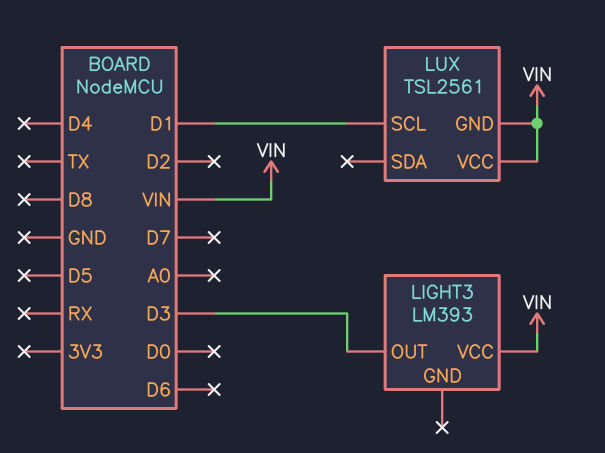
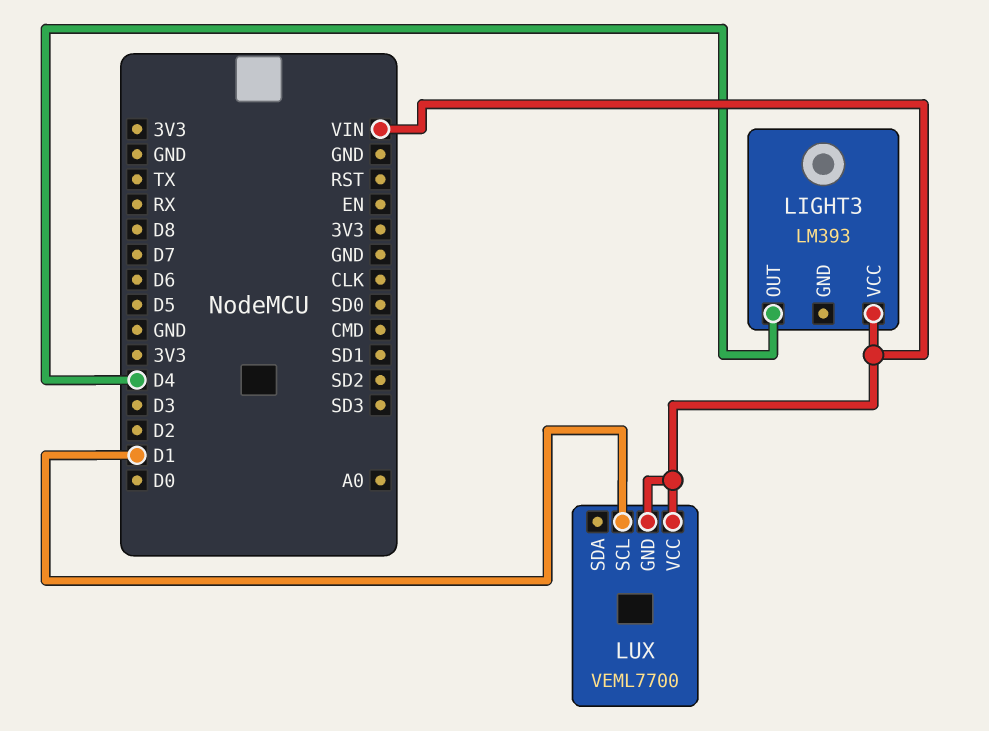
LIGHT3 pin OUT: D3 -> D4
LUX: TSL2561 -> VEML7700

